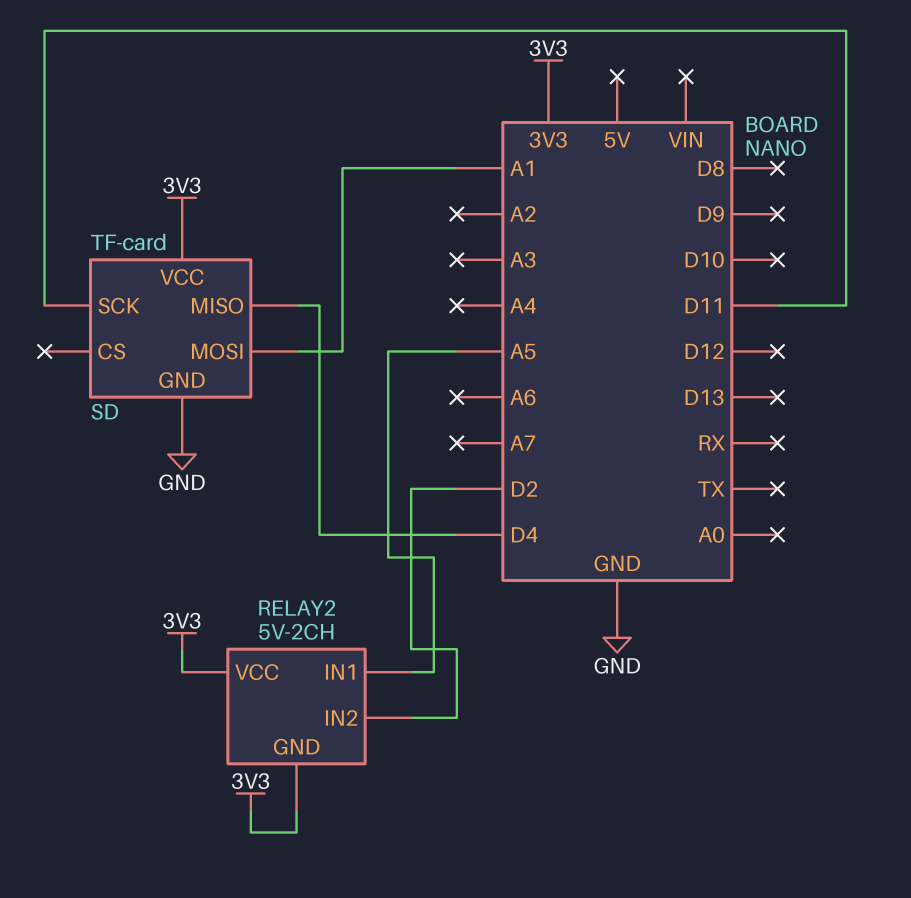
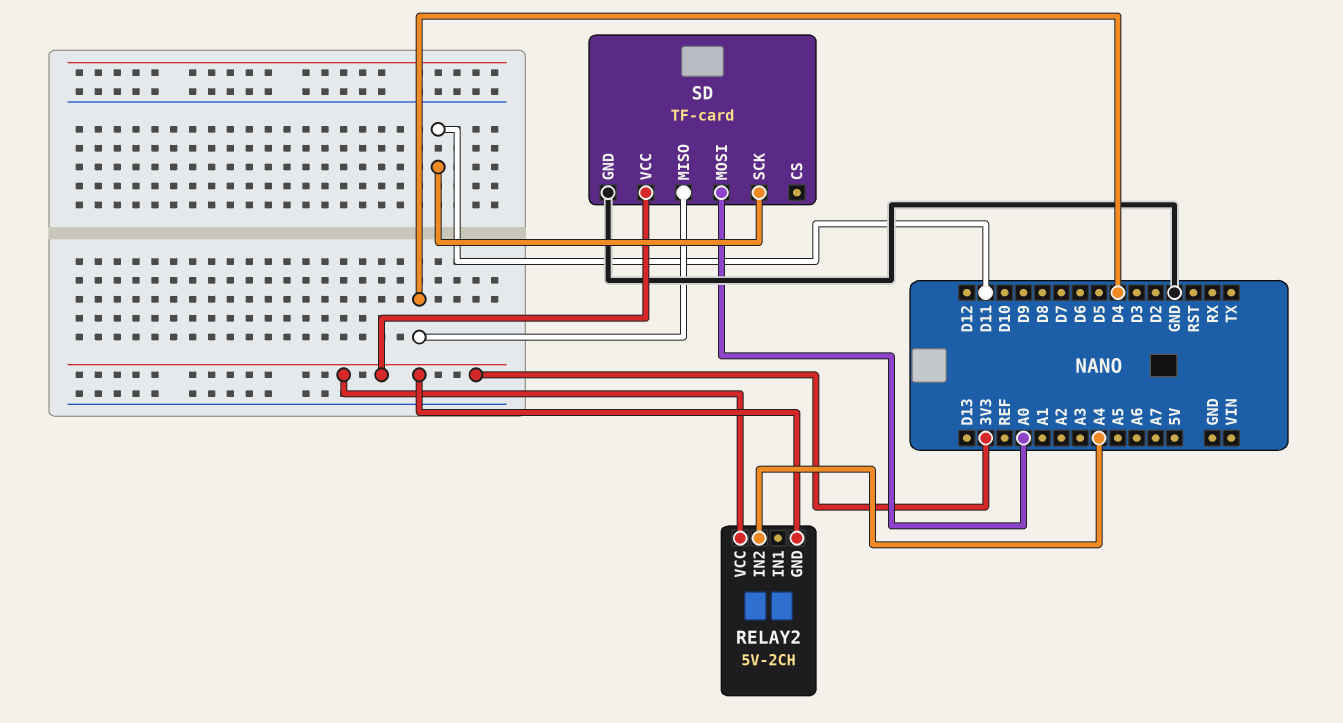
RELAY2 pin IN1: A5 -> none
RELAY2 pin IN2: D2 -> A4
SD pin MOSI: A1 -> A0

